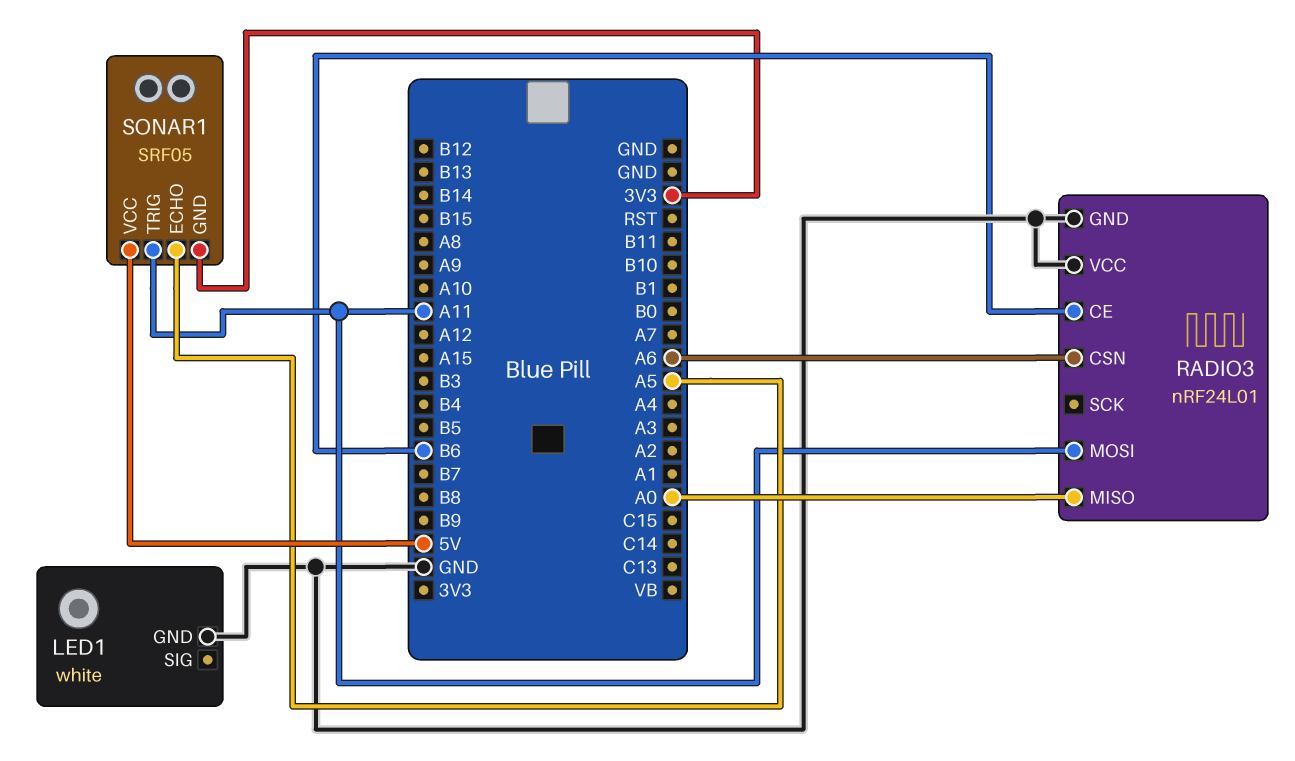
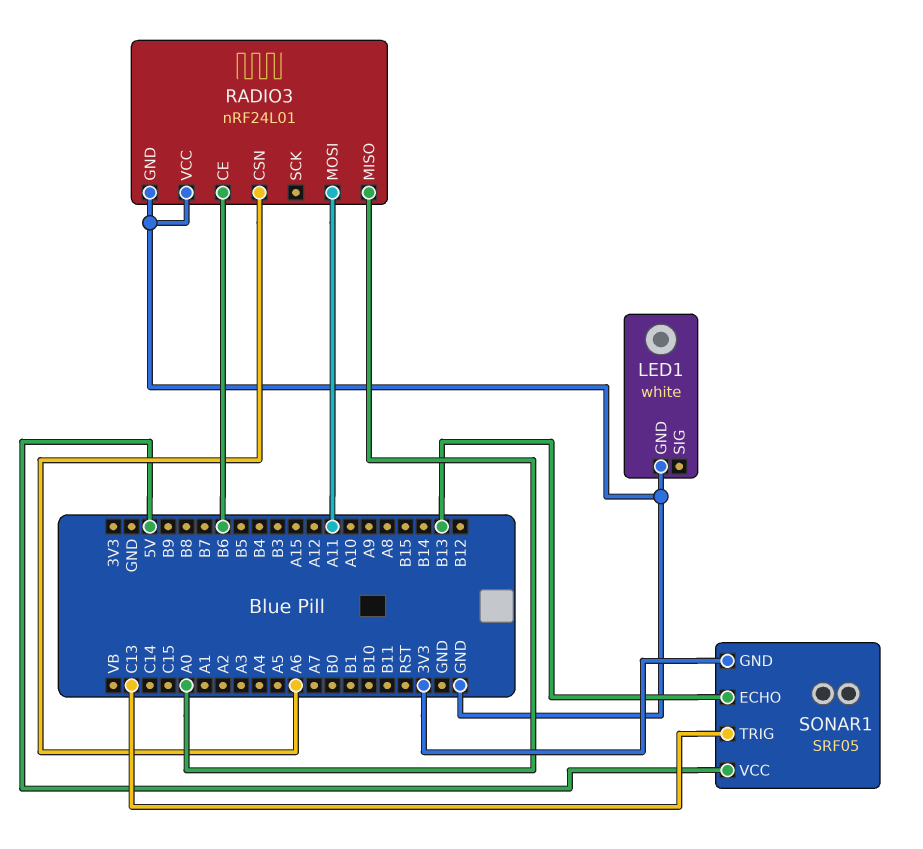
SONAR1 pin ECHO: A5 -> B13
SONAR1 pin TRIG: A11 -> C13

